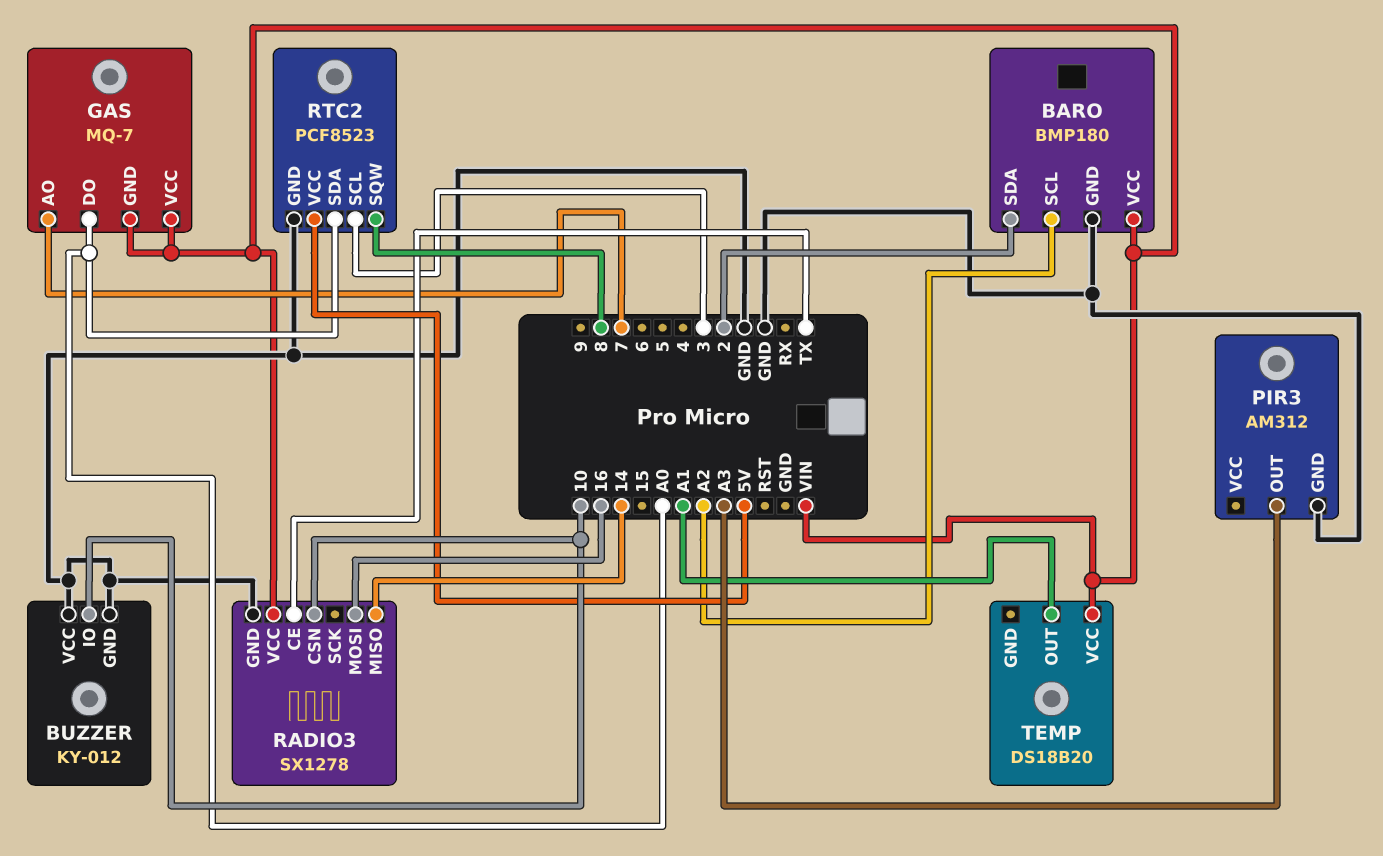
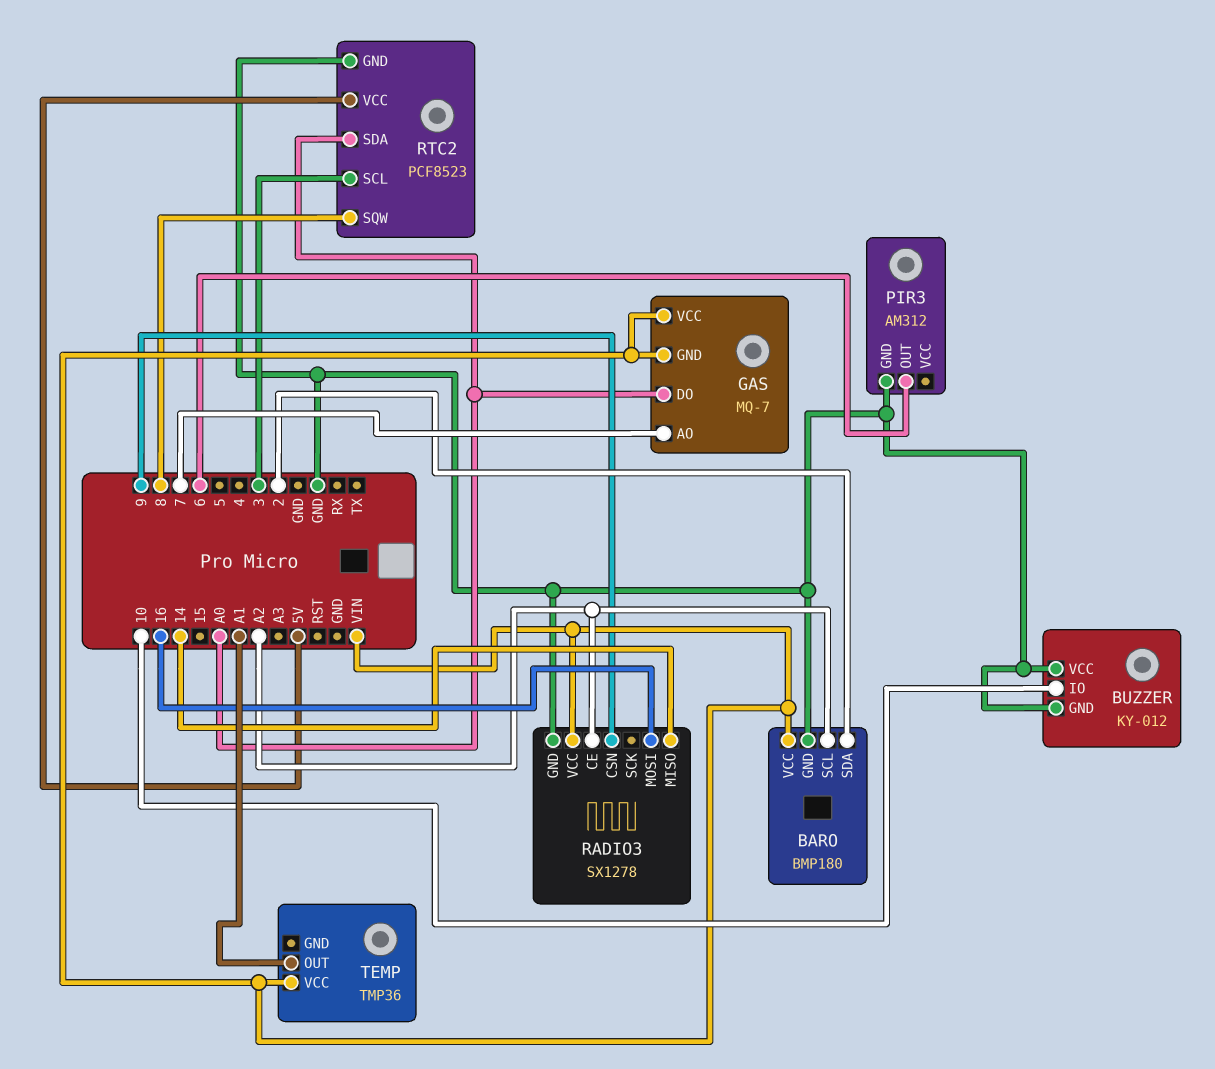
PIR3 pin OUT: A3 -> 6
RADIO3 pin CE: TX -> A2
RADIO3 pin CSN: 10 -> 9
TEMP: DS18B20 -> TMP36

